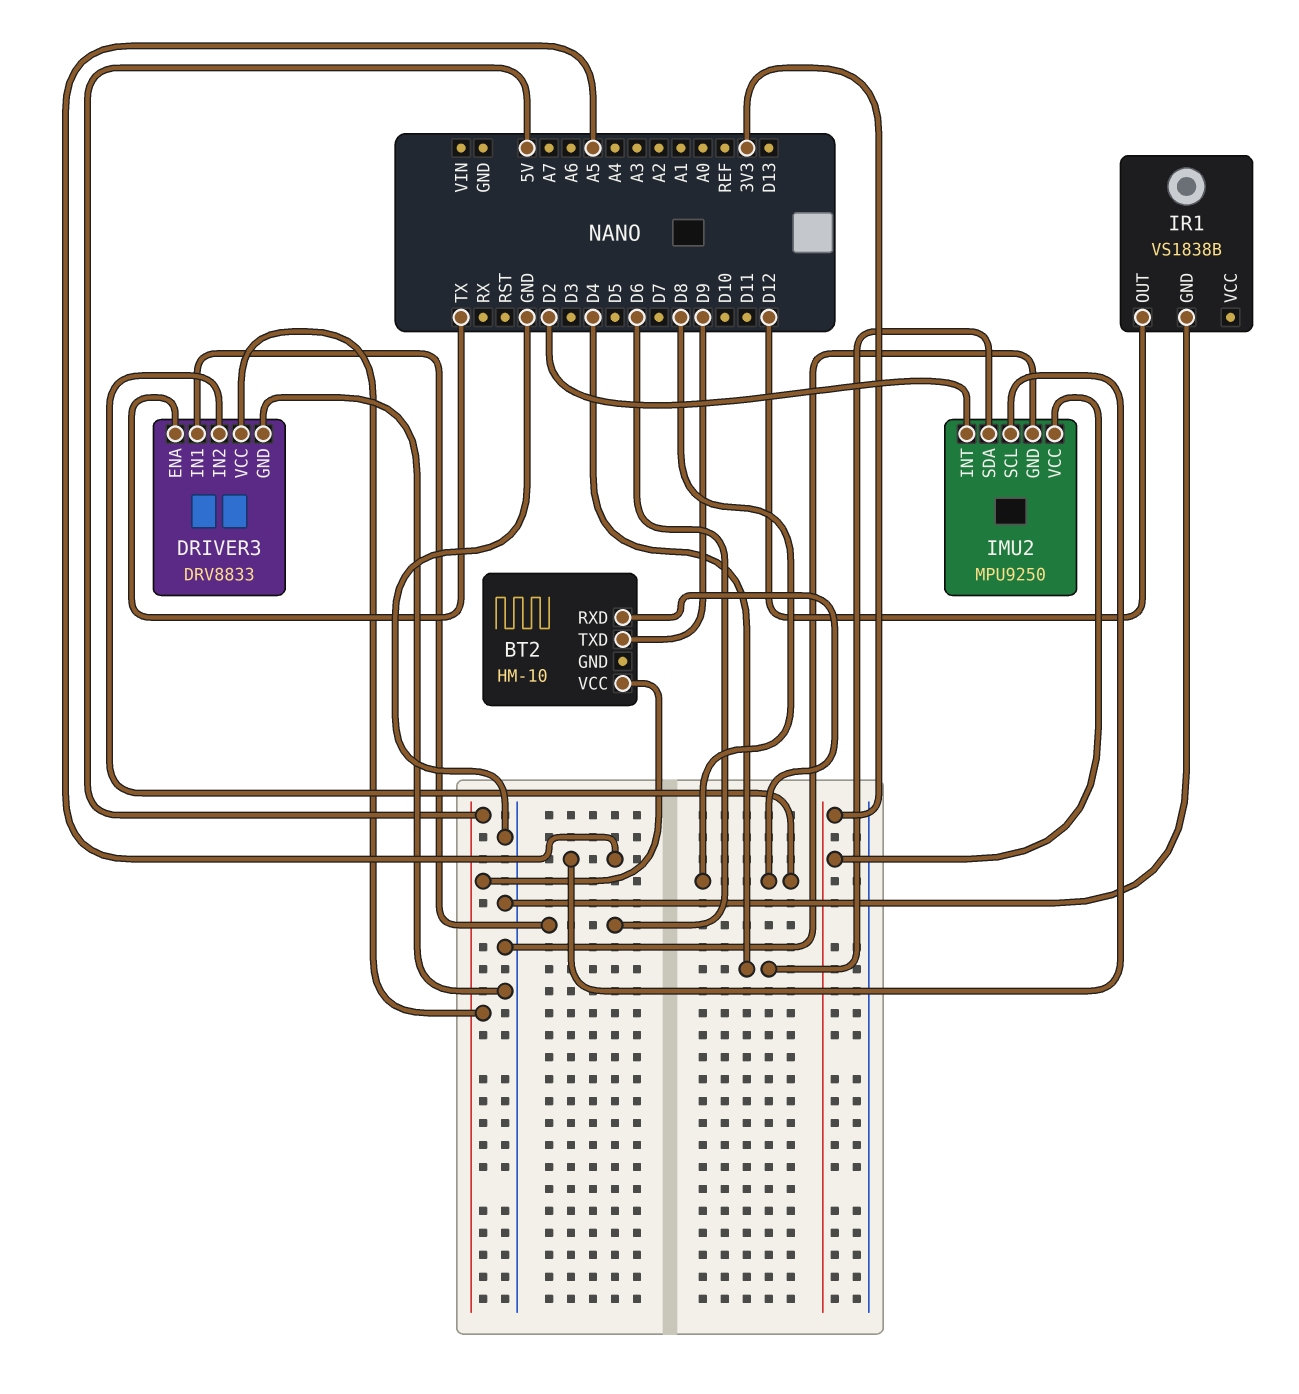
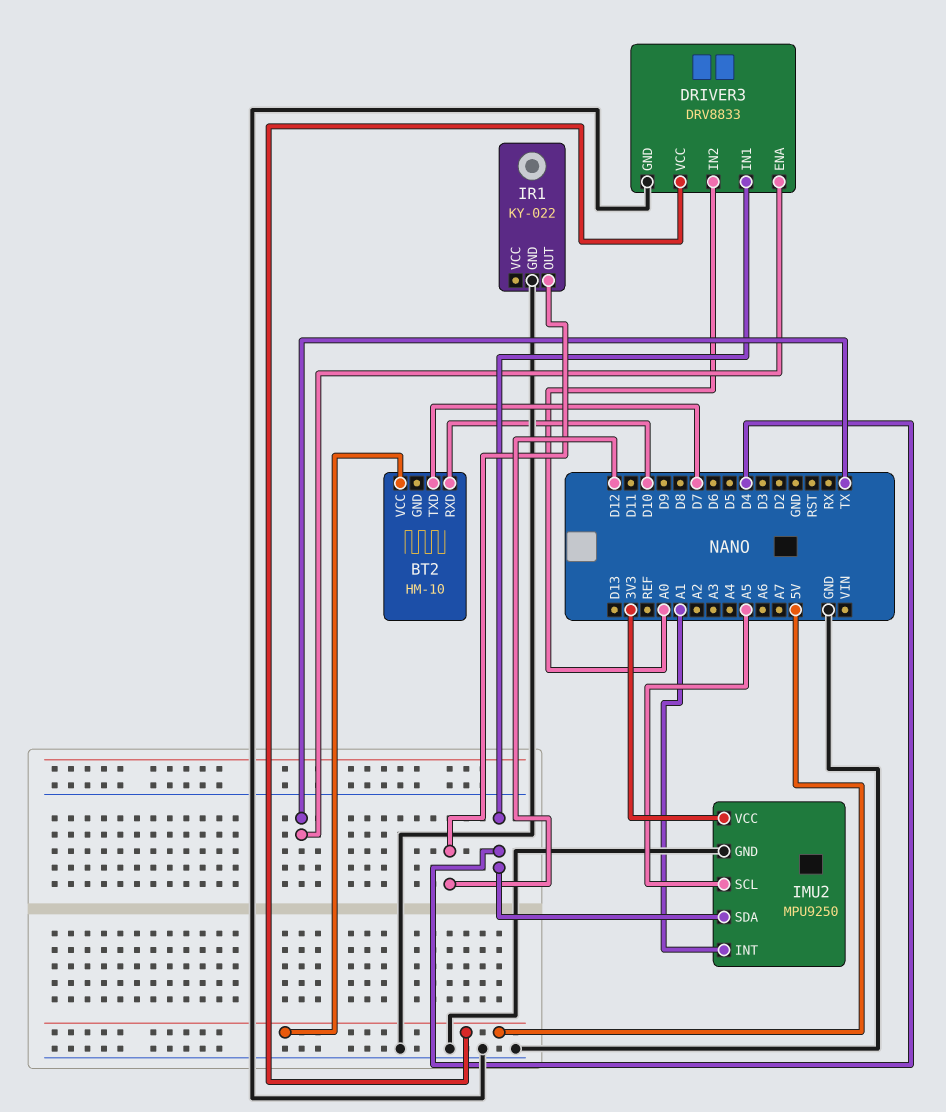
BT2 pin RXD: D8 -> D10
BT2 pin TXD: D9 -> D7
DRIVER3 pin IN1: D6 -> D4
DRIVER3 pin IN2: D8 -> A0
IMU2 pin INT: D2 -> A1
IR1: VS1838B -> KY-022

